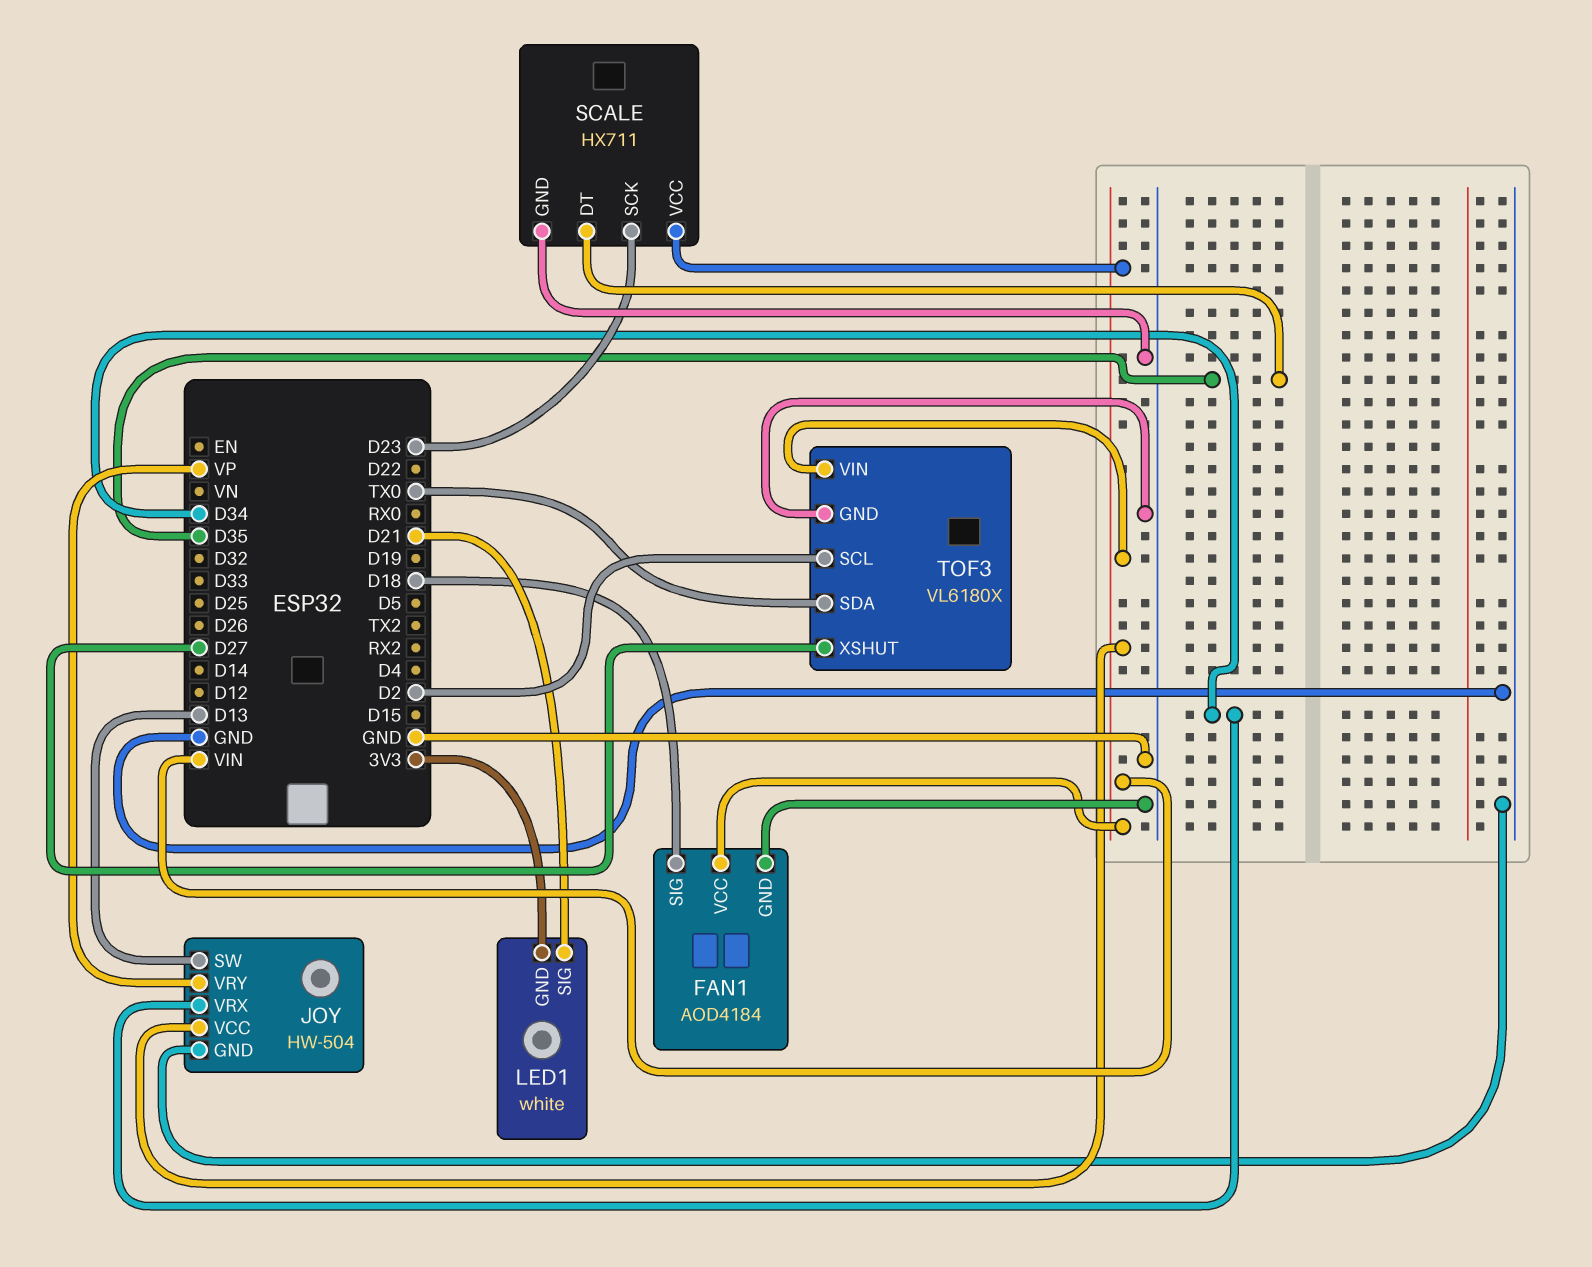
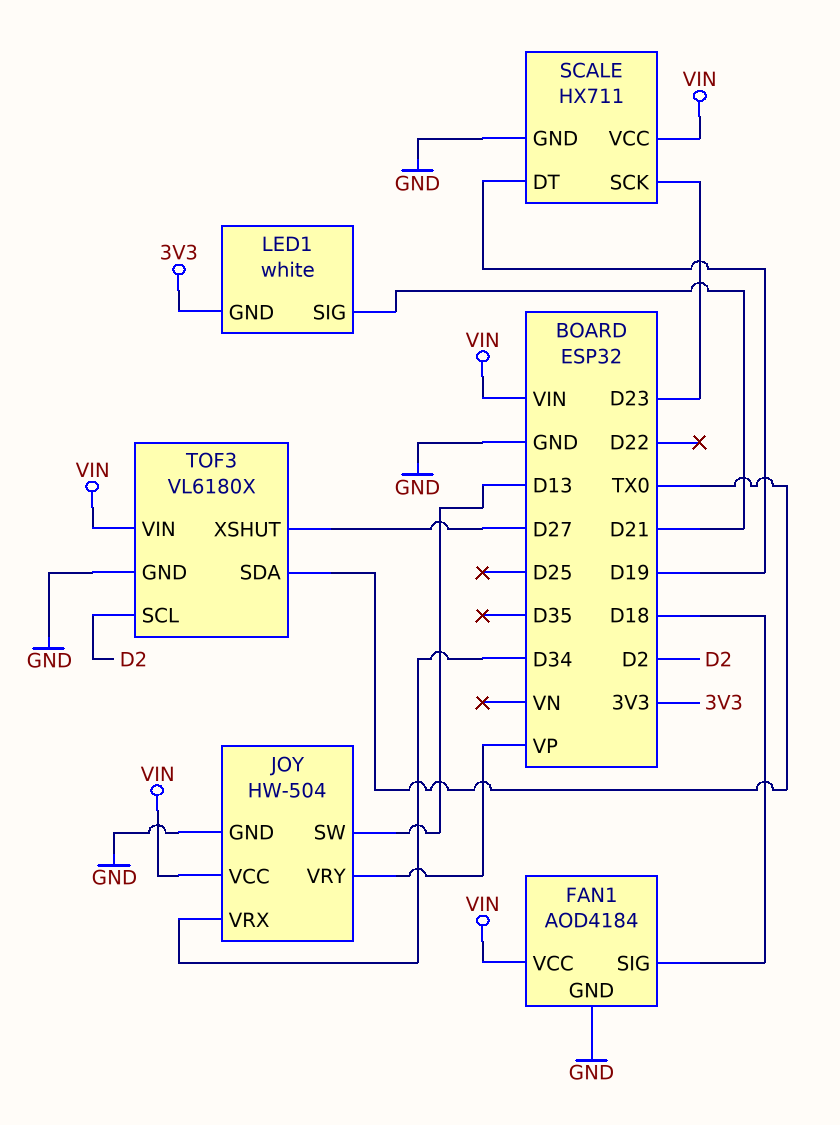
SCALE pin DT: D35 -> D19

